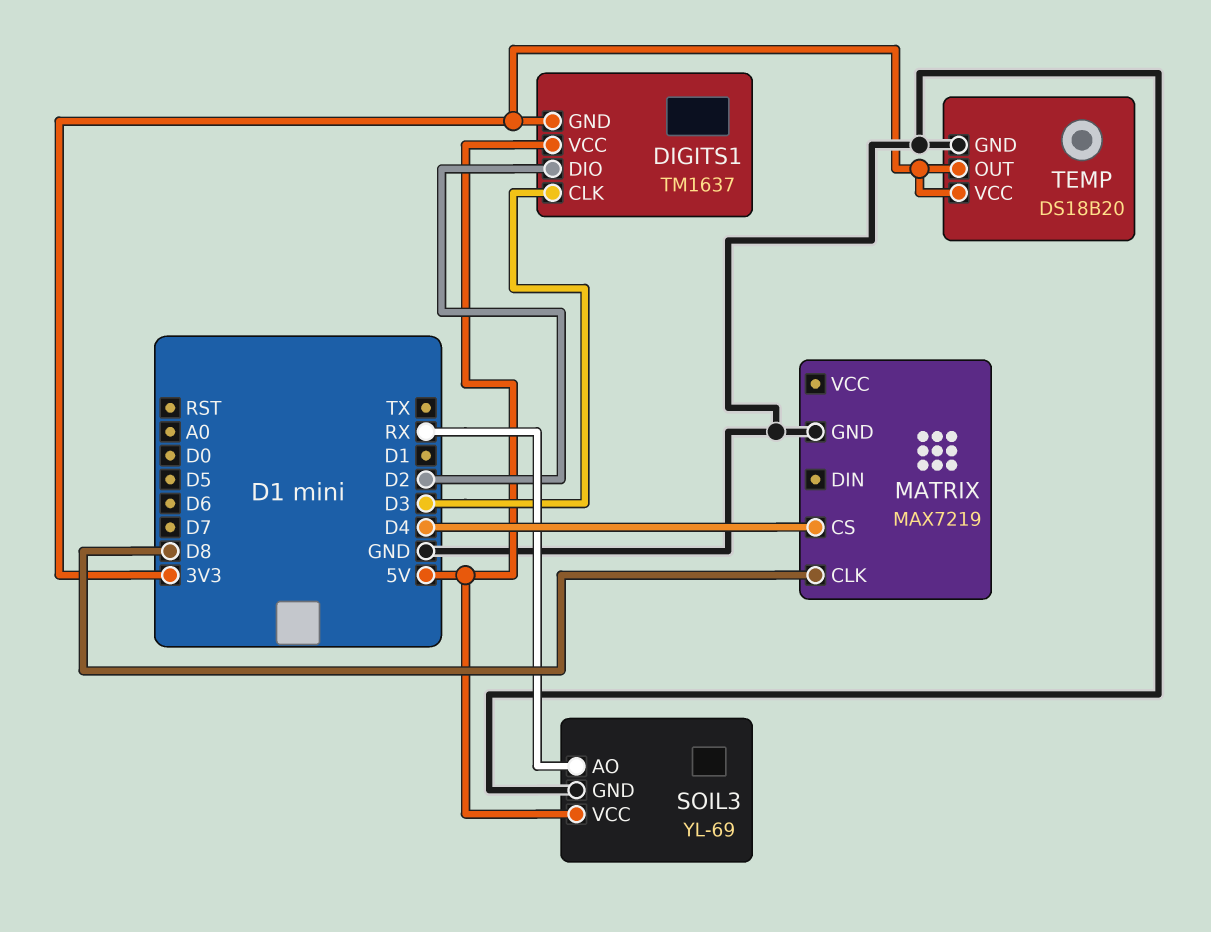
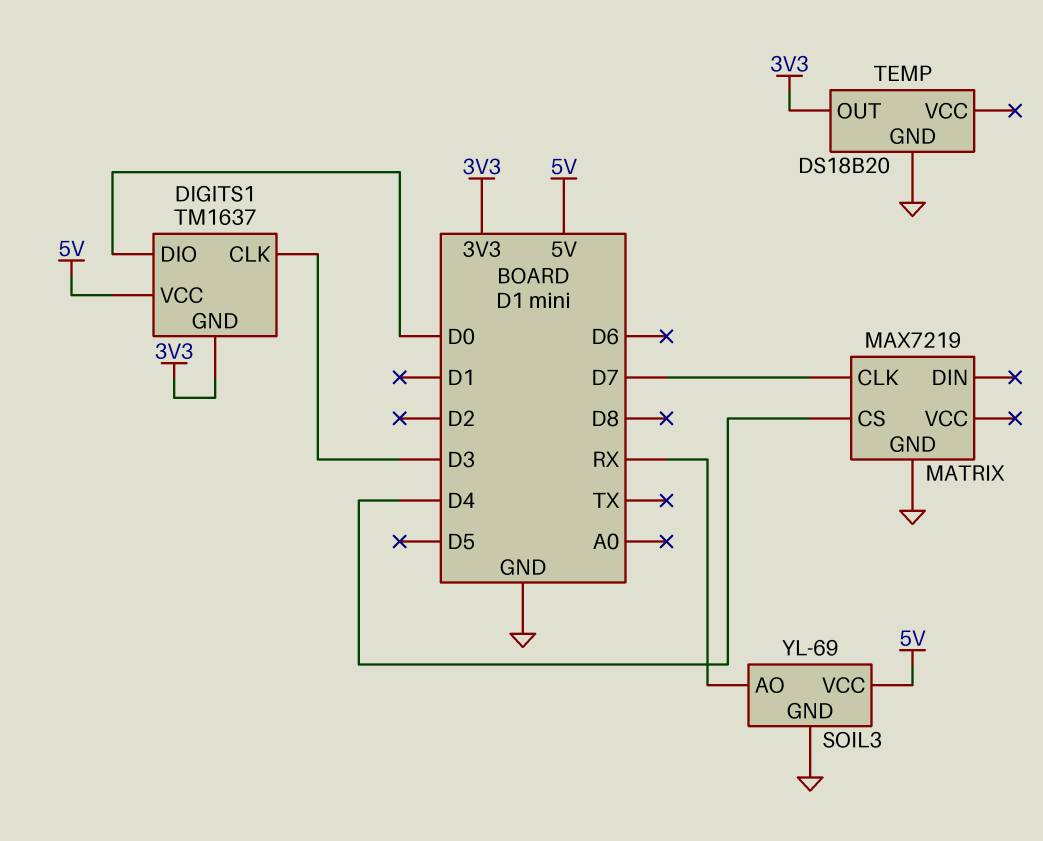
DIGITS1 pin DIO: D2 -> D0
MATRIX pin CLK: D8 -> D7
TEMP pin VCC: 3V3 -> none

